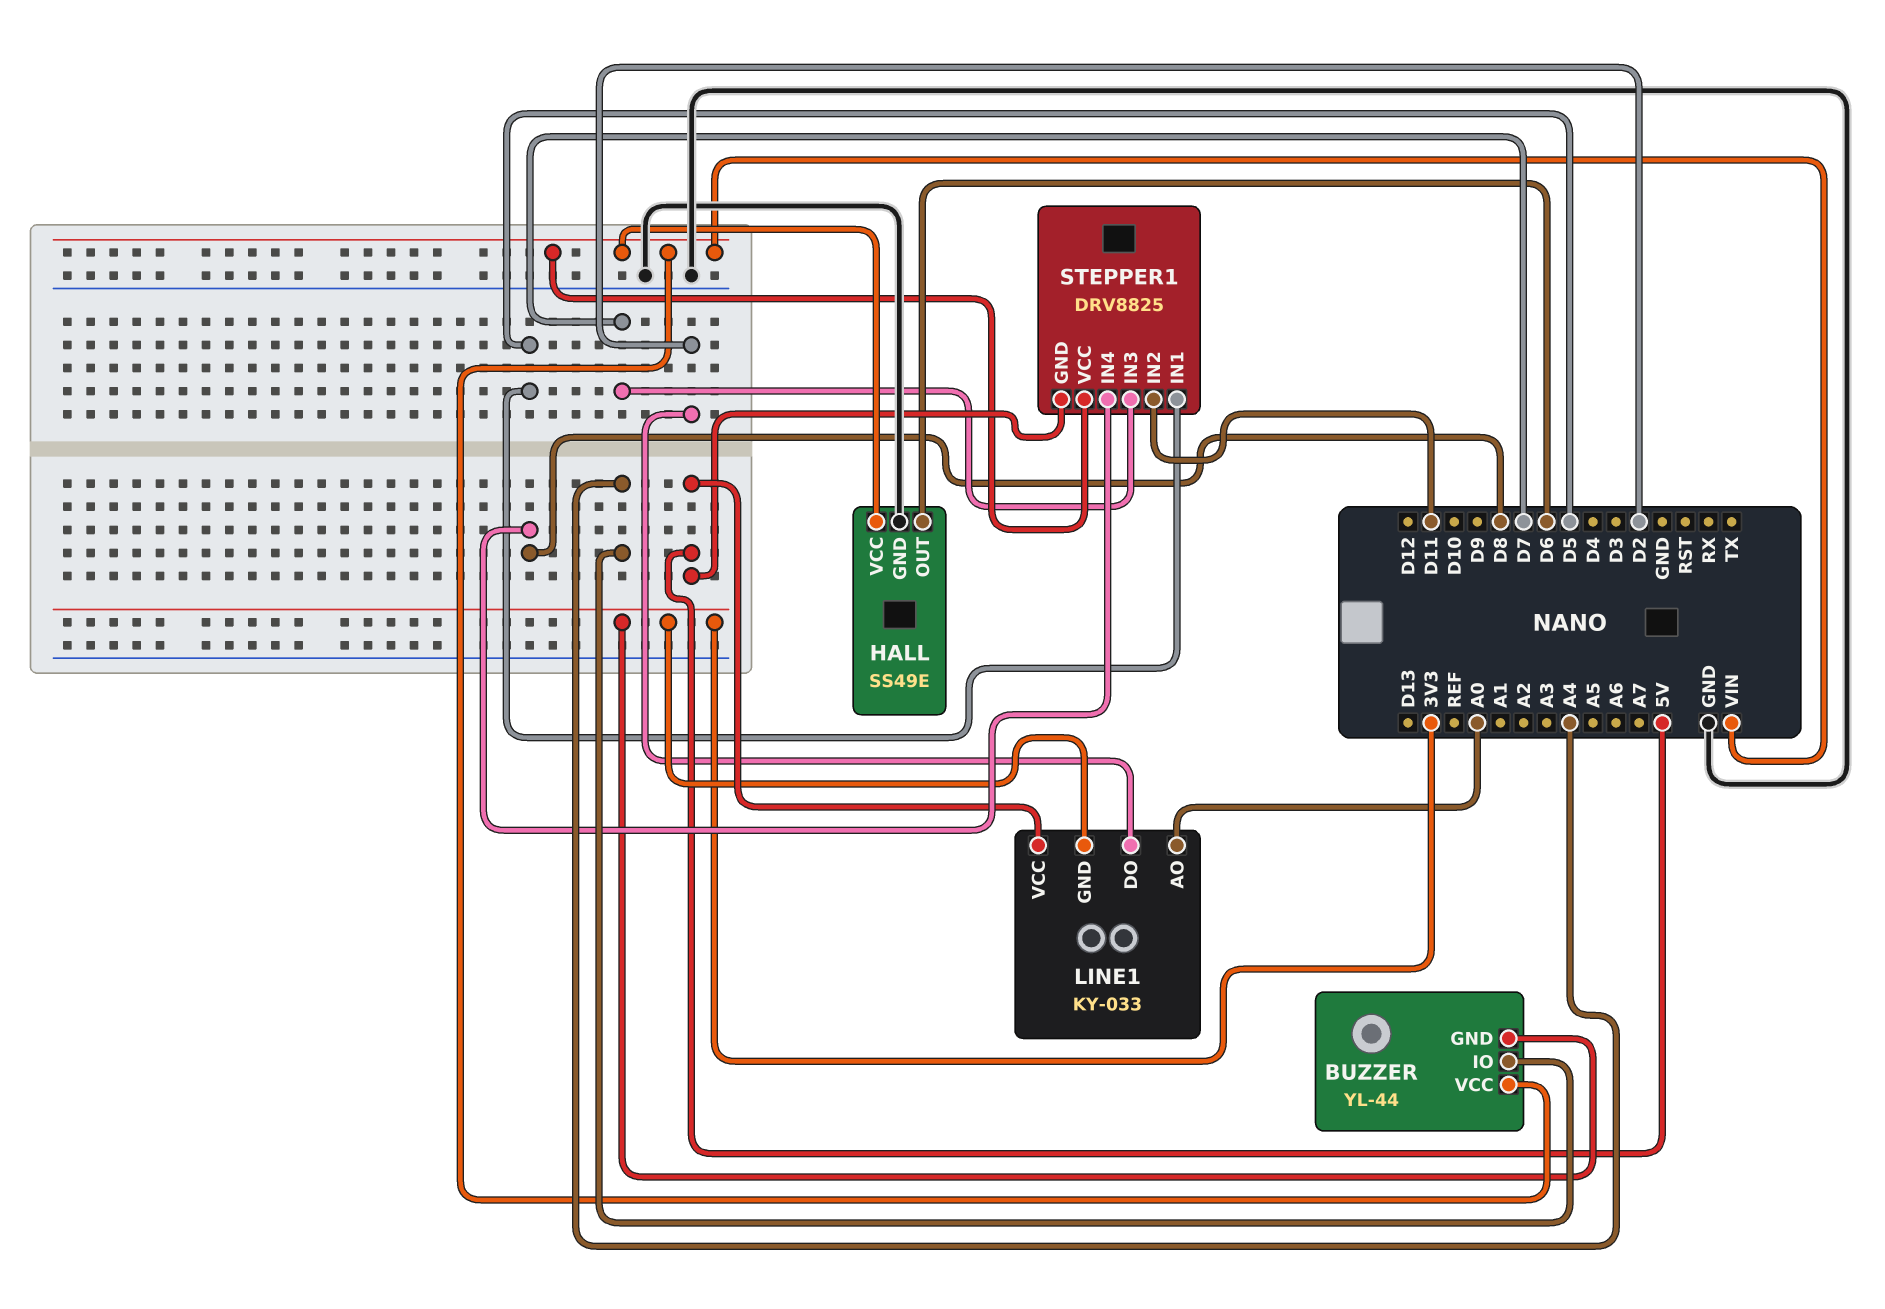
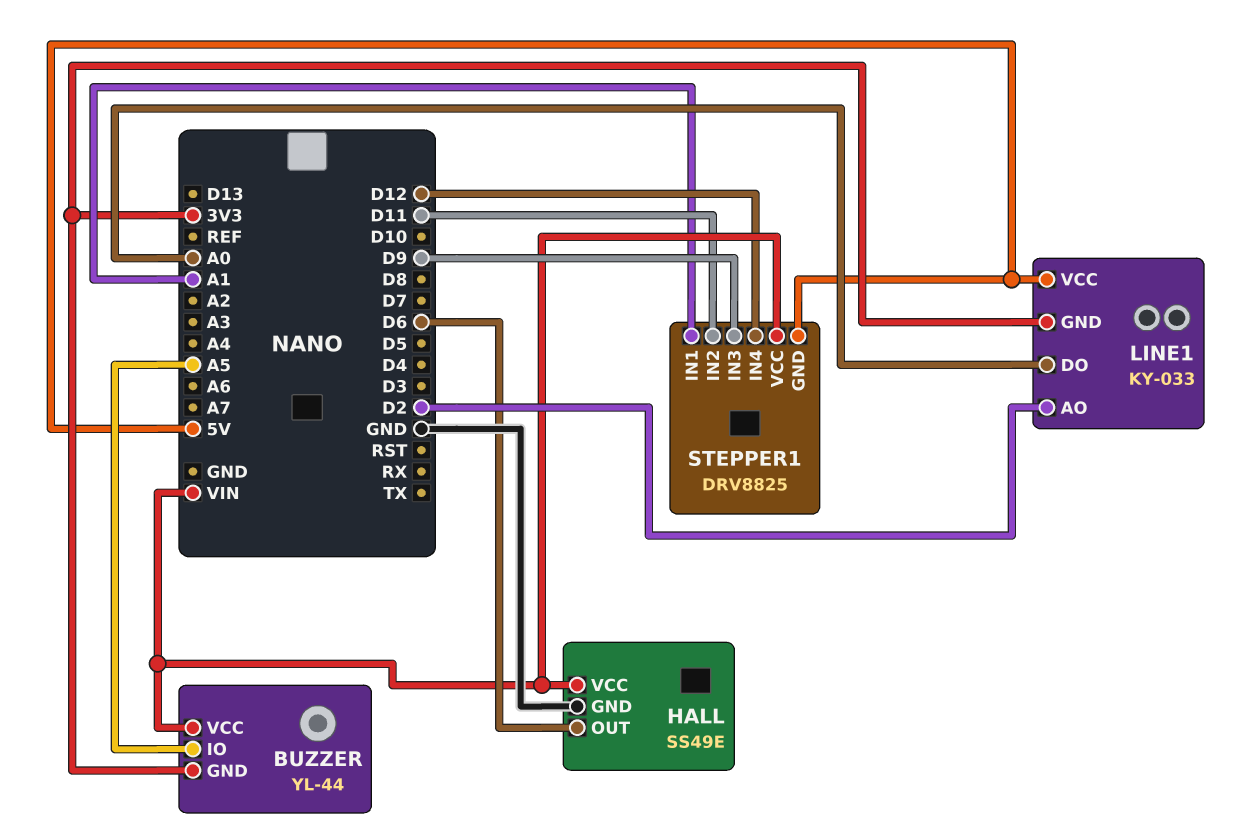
BUZZER pin IO: A4 -> A5
LINE1 pin AO: A0 -> D2
LINE1 pin DO: D2 -> A0
STEPPER1 pin IN1: D5 -> A1
STEPPER1 pin IN3: D7 -> D9
STEPPER1 pin IN4: D8 -> D12

